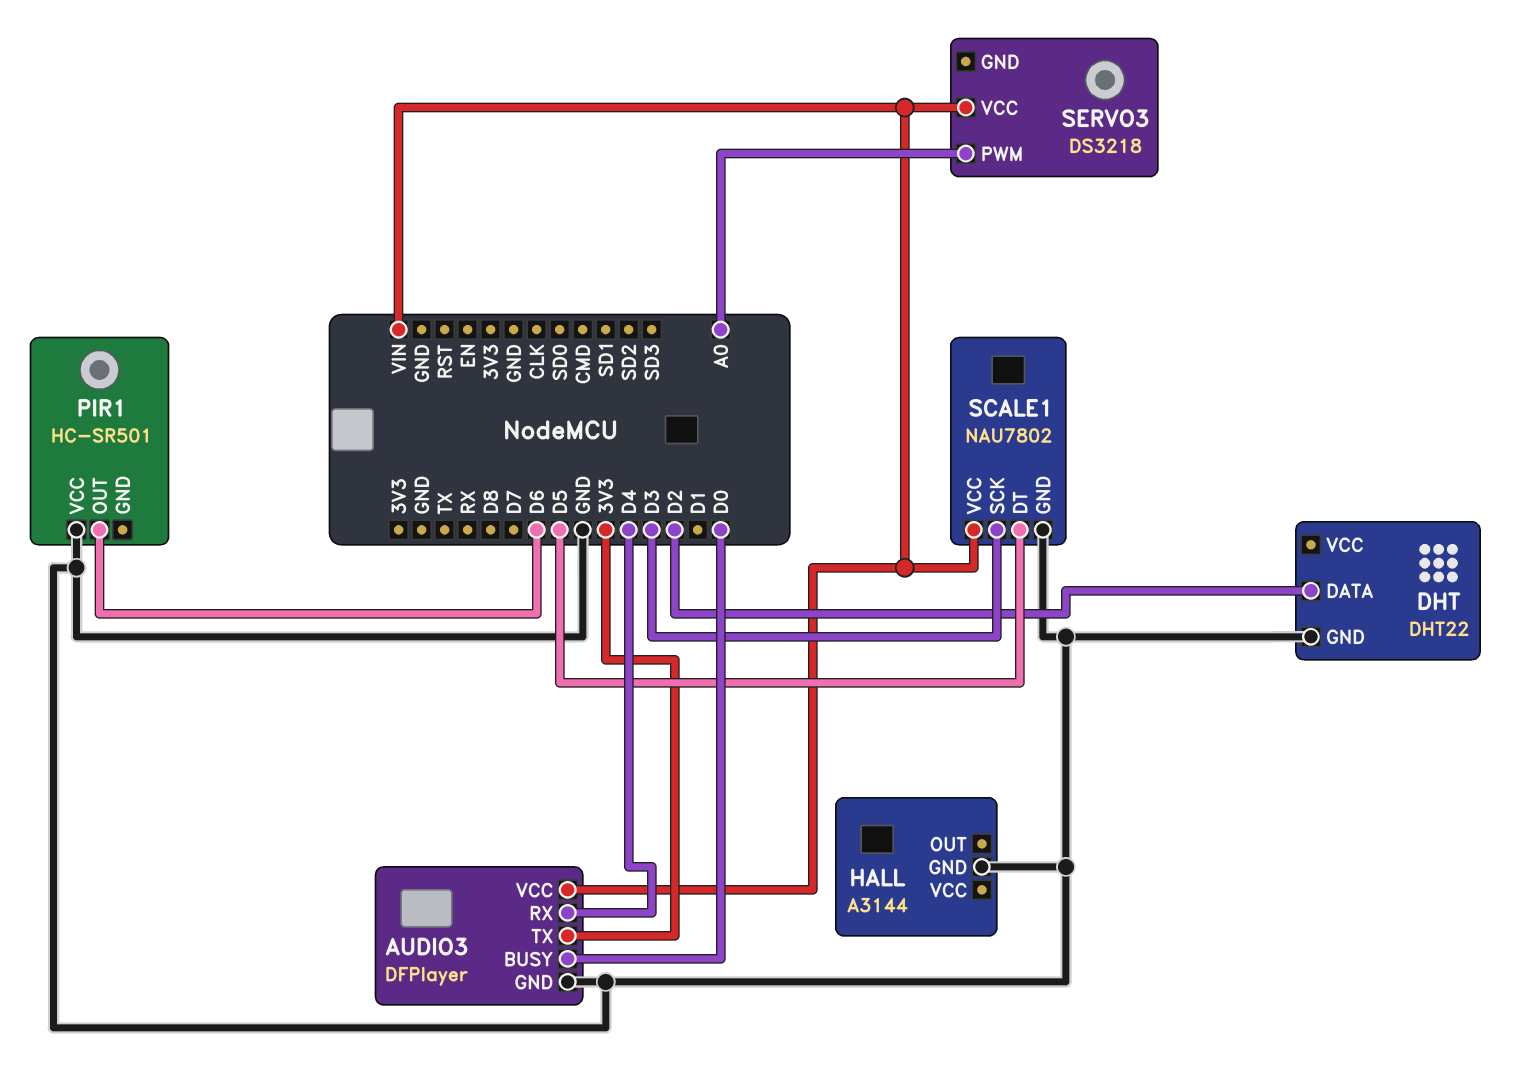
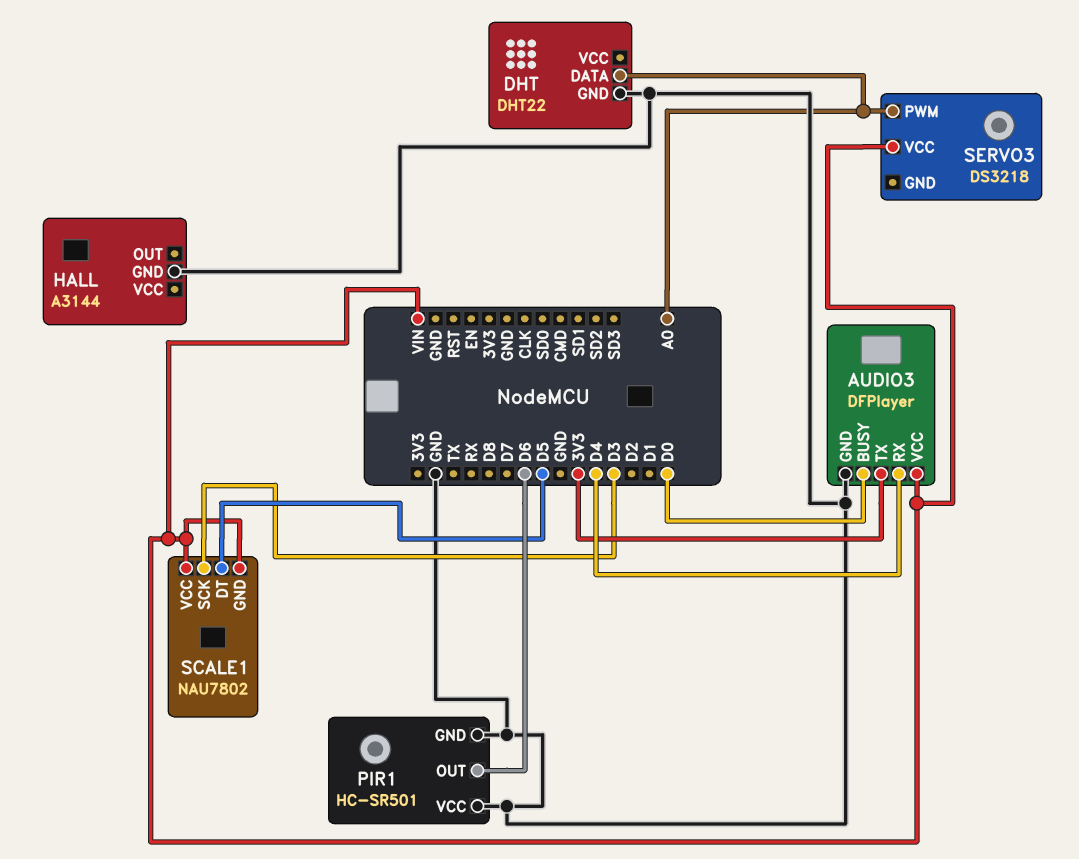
DHT pin DATA: D2 -> A0
PIR1 pin GND: none -> GND
SCALE1 pin GND: GND -> VIN

